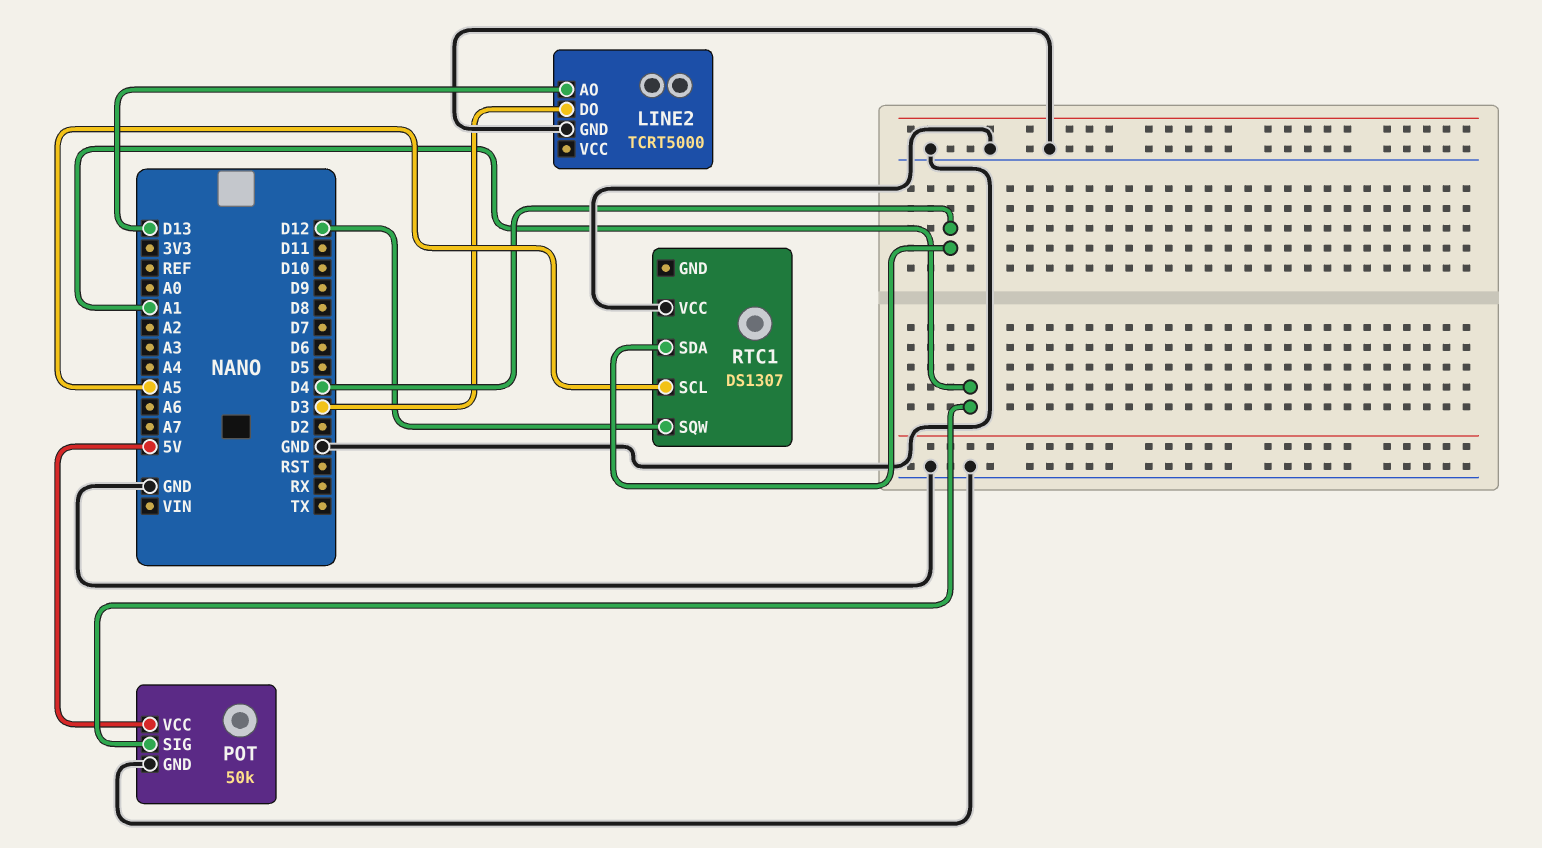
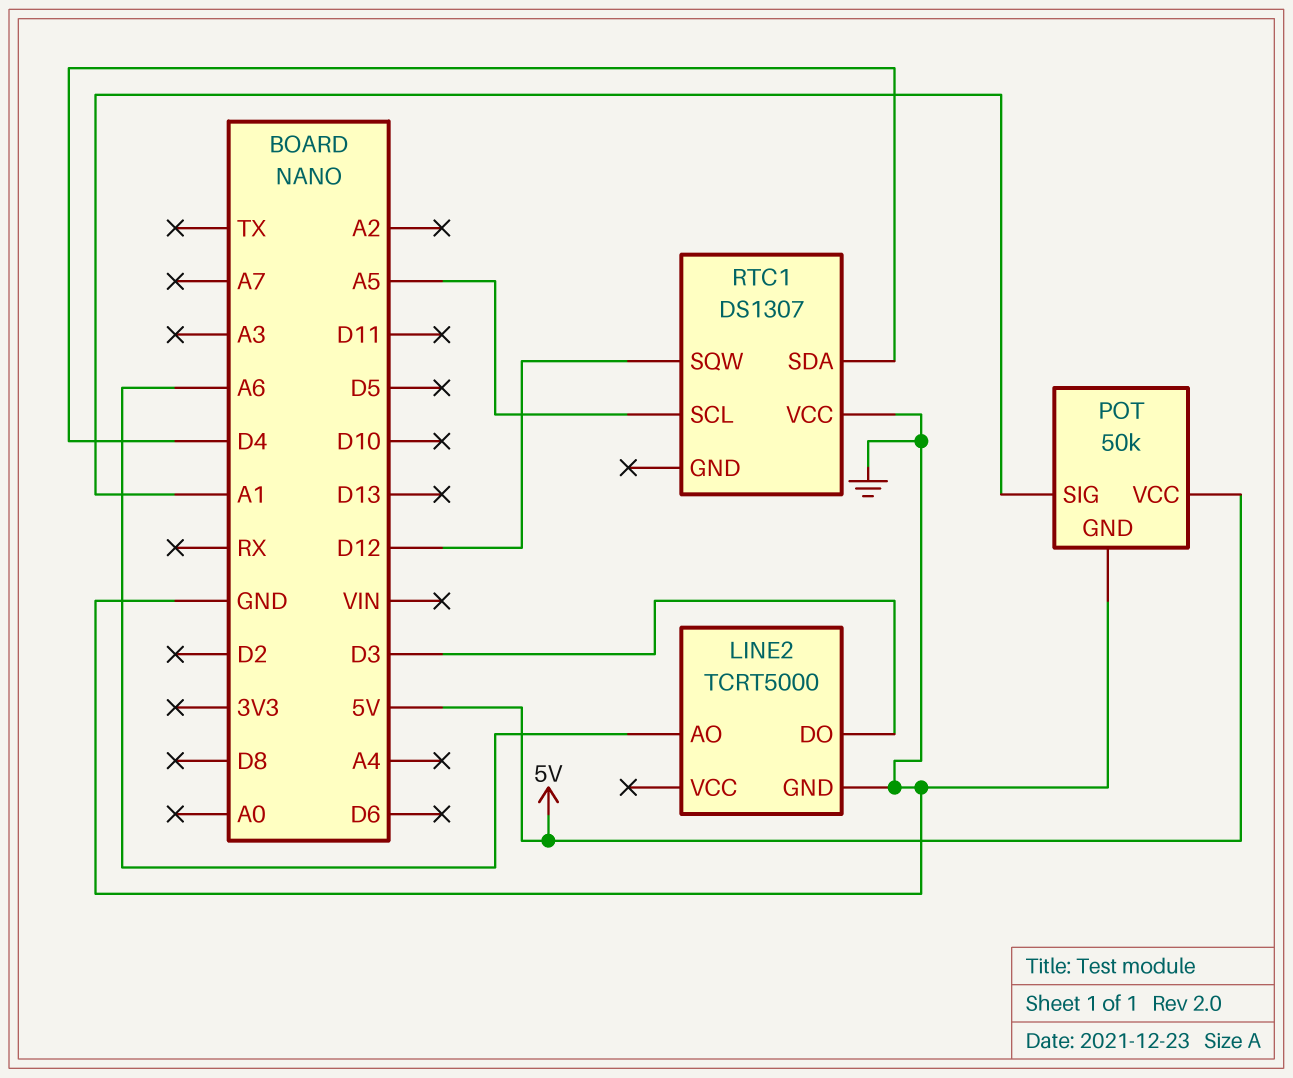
LINE2 pin AO: D13 -> A6

